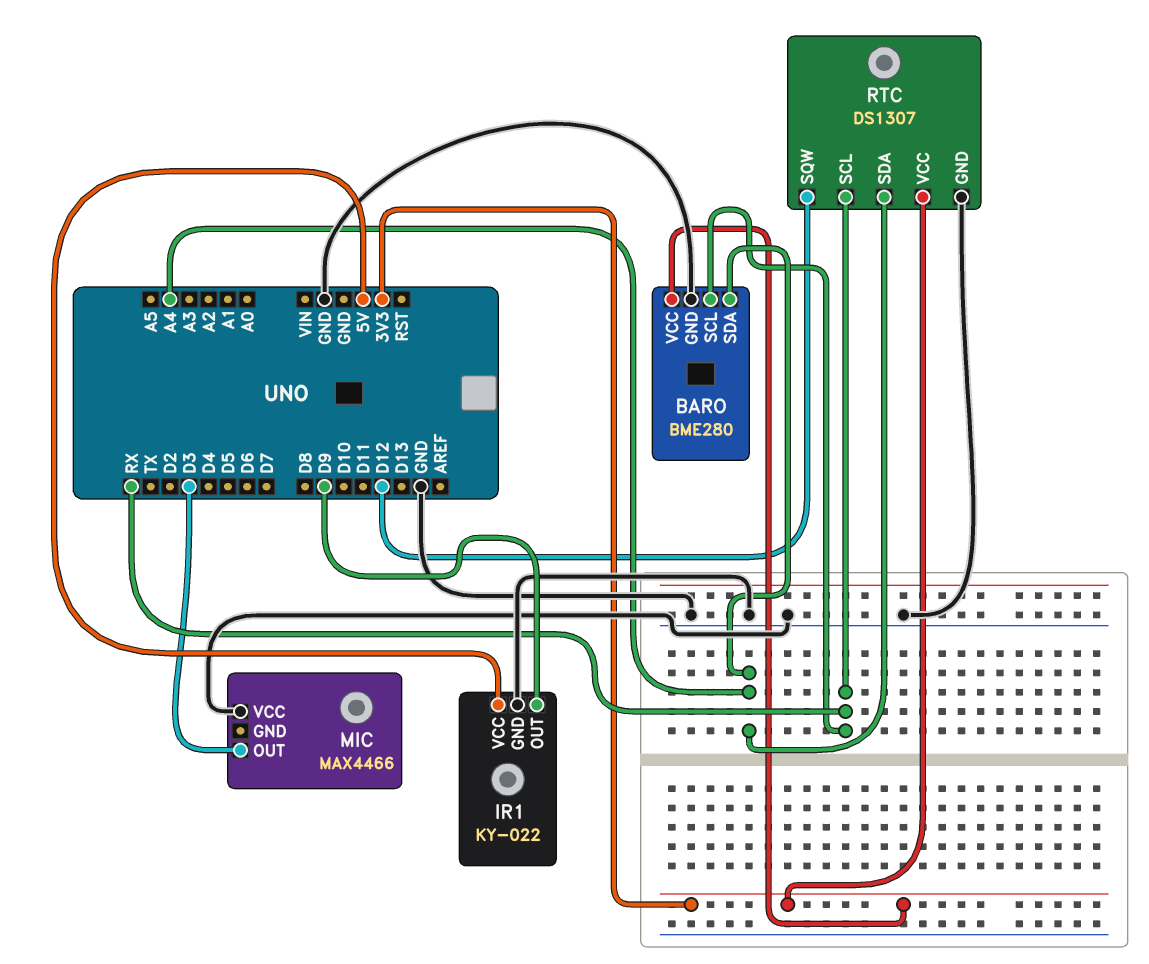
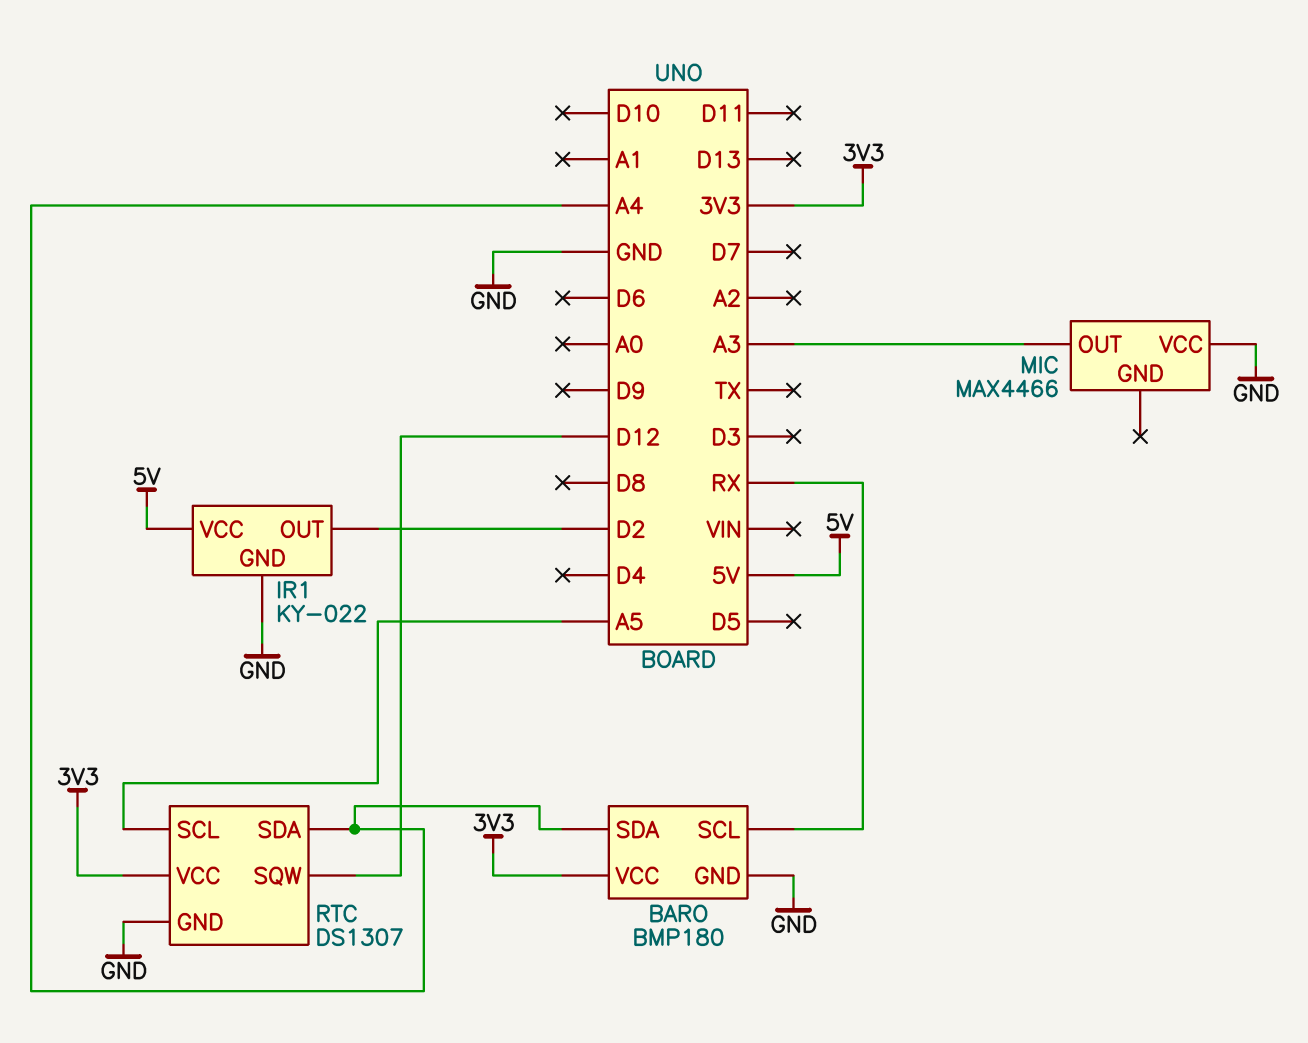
BARO: BME280 -> BMP180
IR1 pin OUT: D9 -> D2
MIC pin OUT: D3 -> A3
RTC pin SCL: RX -> A5

